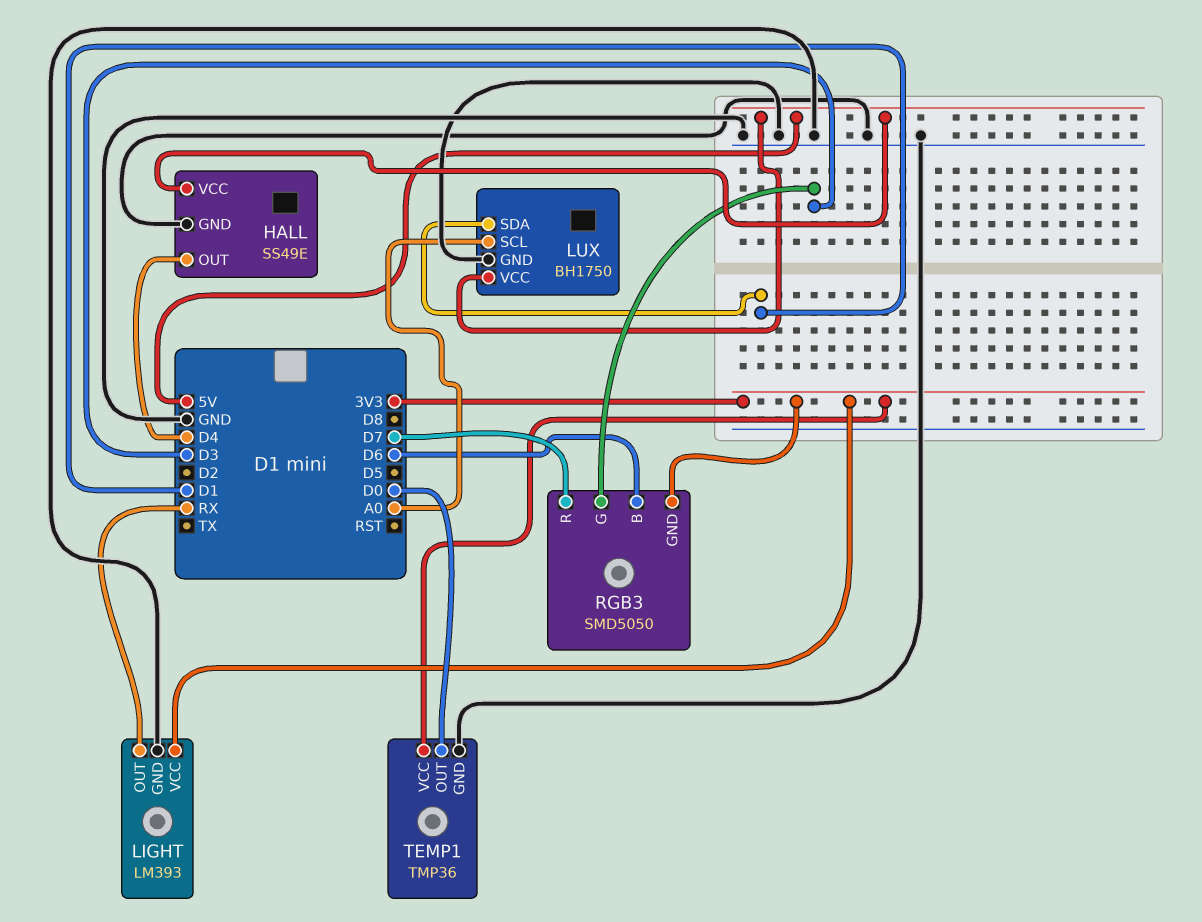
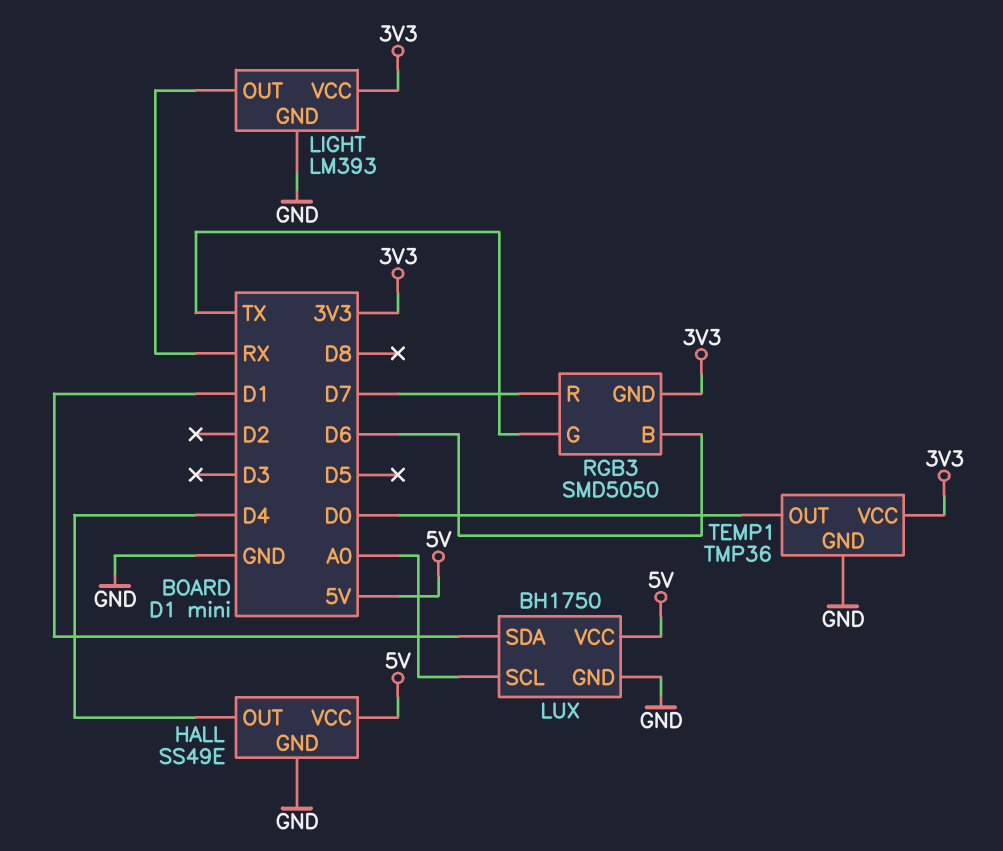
RGB3 pin G: D3 -> TX

